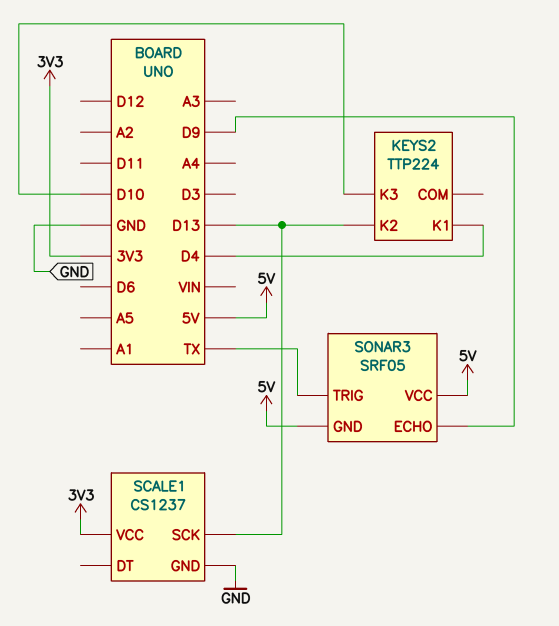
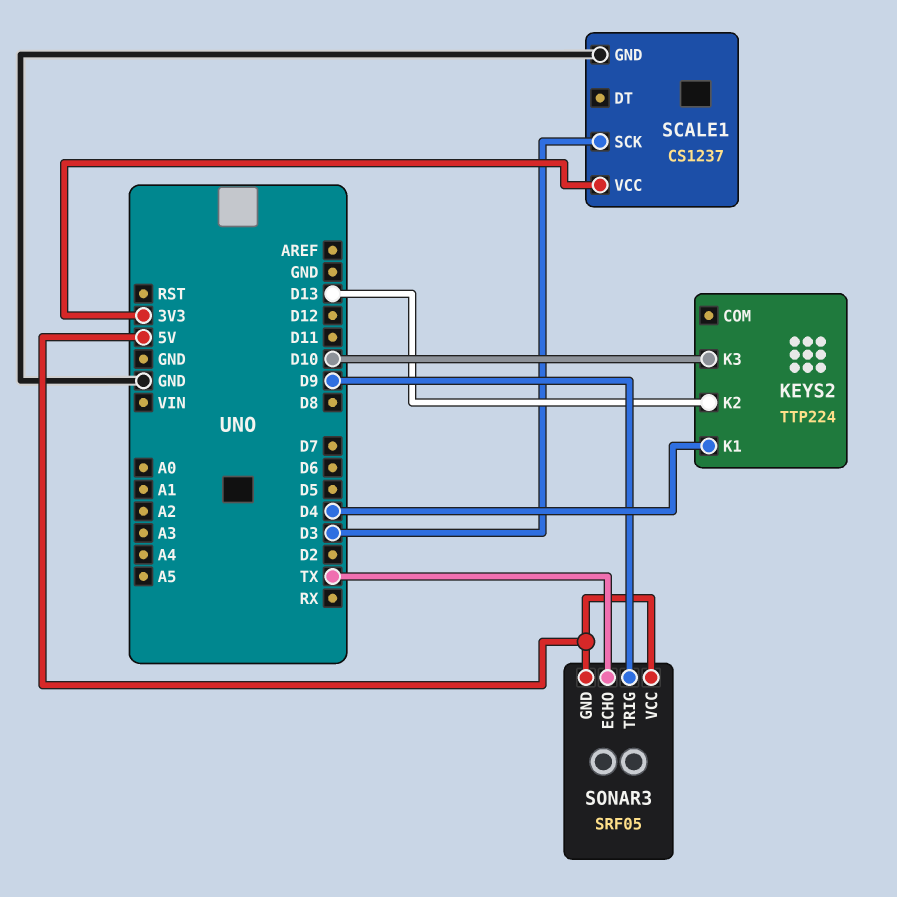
SCALE1 pin SCK: D13 -> D3
SONAR3 pin ECHO: D9 -> TX
SONAR3 pin TRIG: TX -> D9

